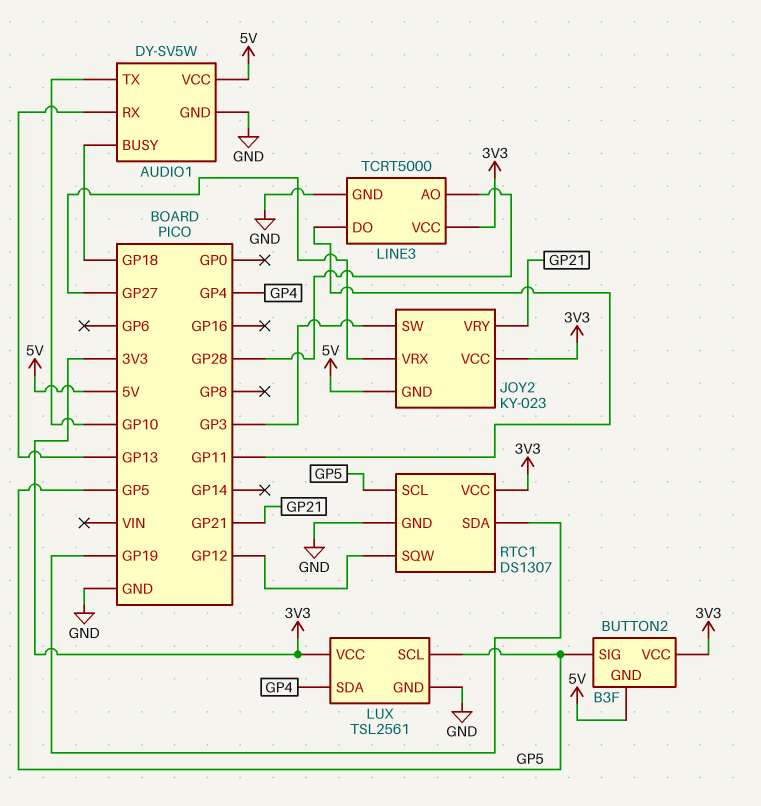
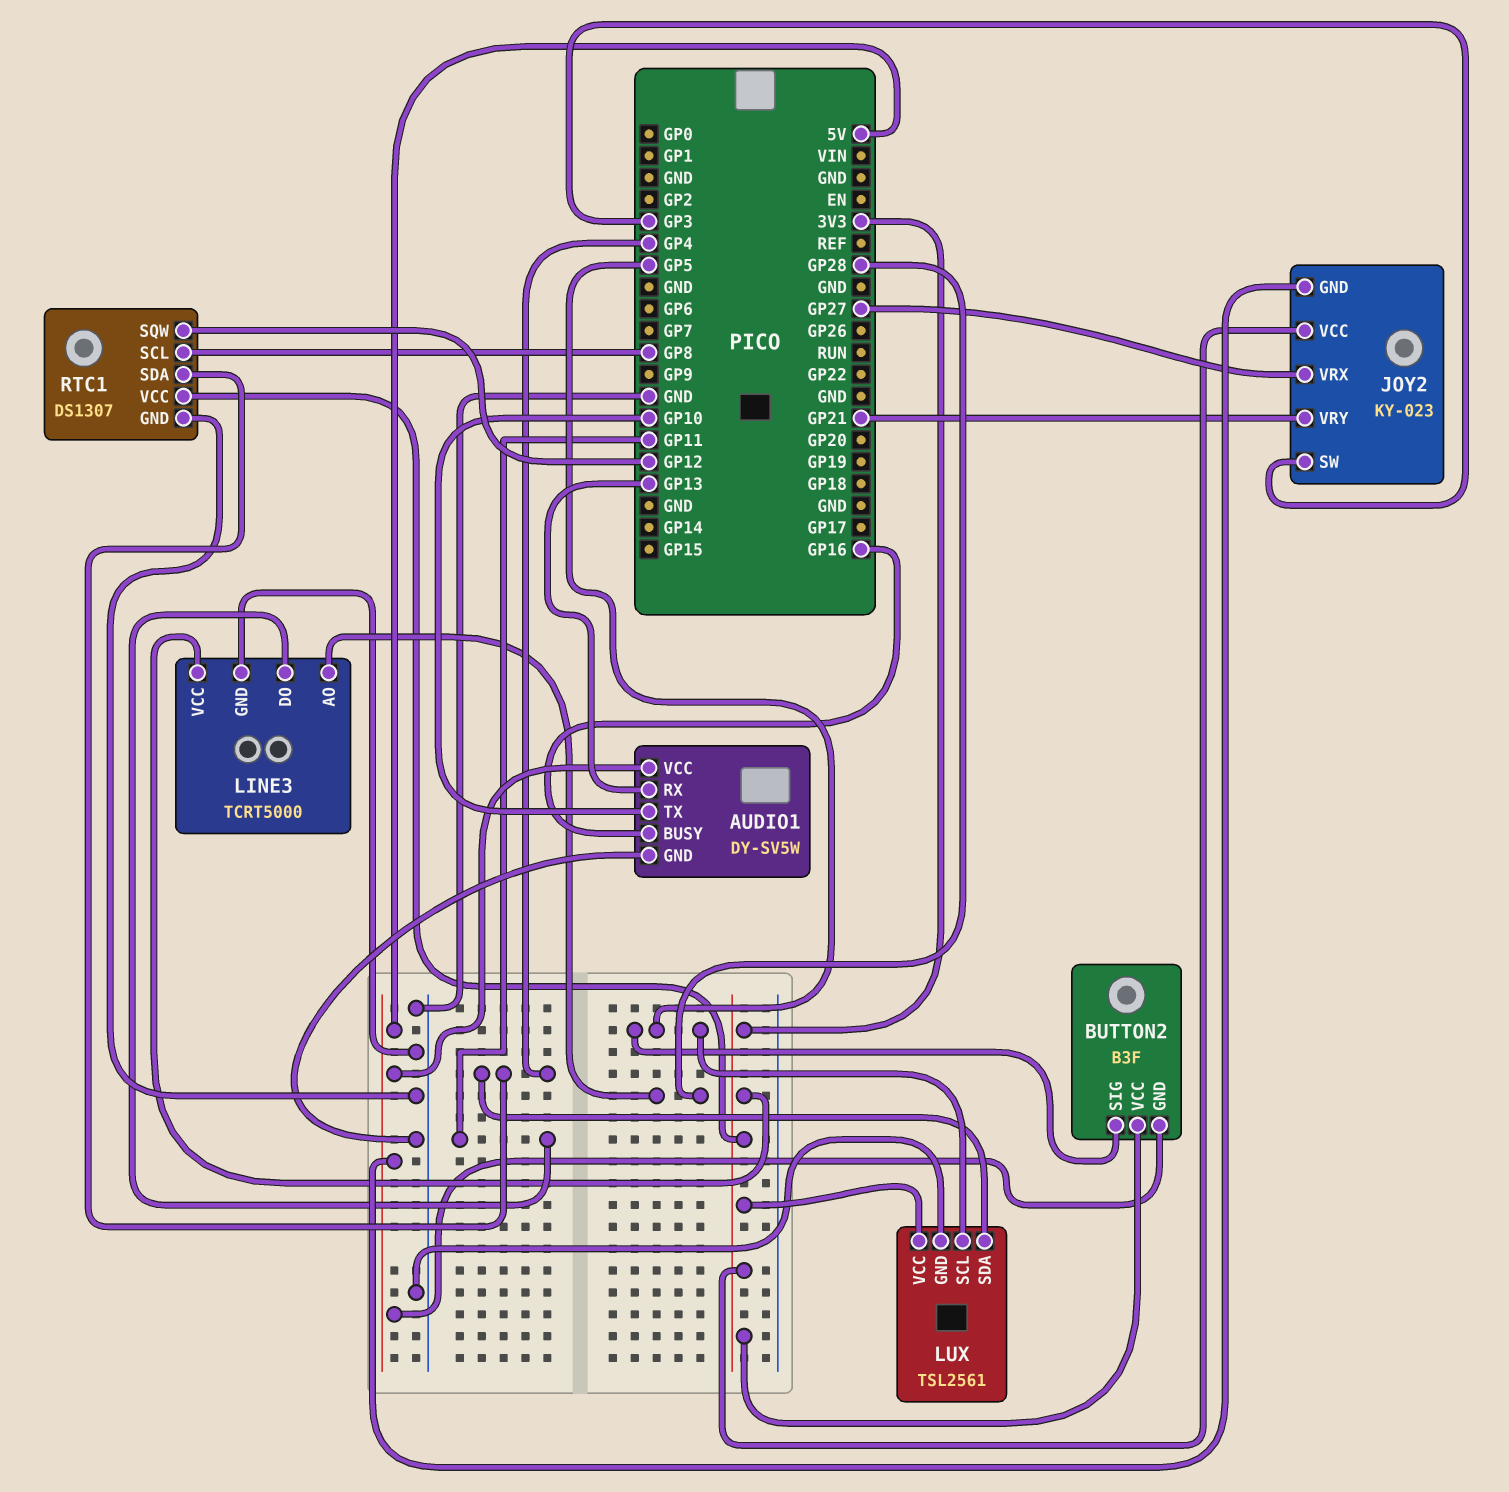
AUDIO1 pin BUSY: GP18 -> GP16
RTC1 pin SCL: GP5 -> GP8
RTC1 pin SDA: GP19 -> GP4

